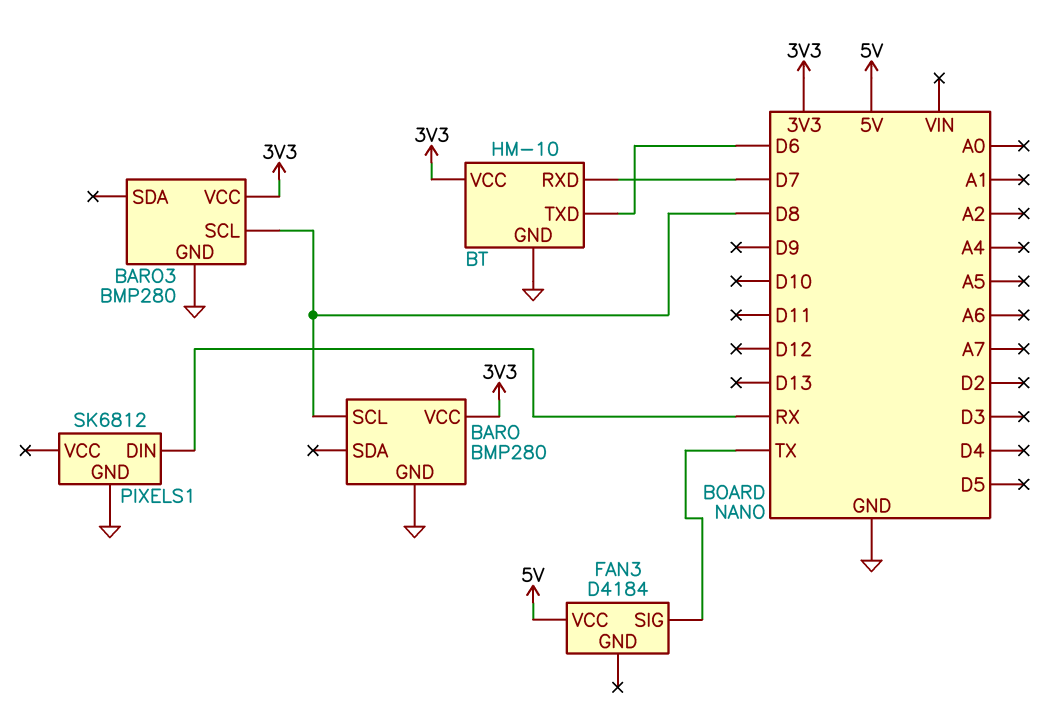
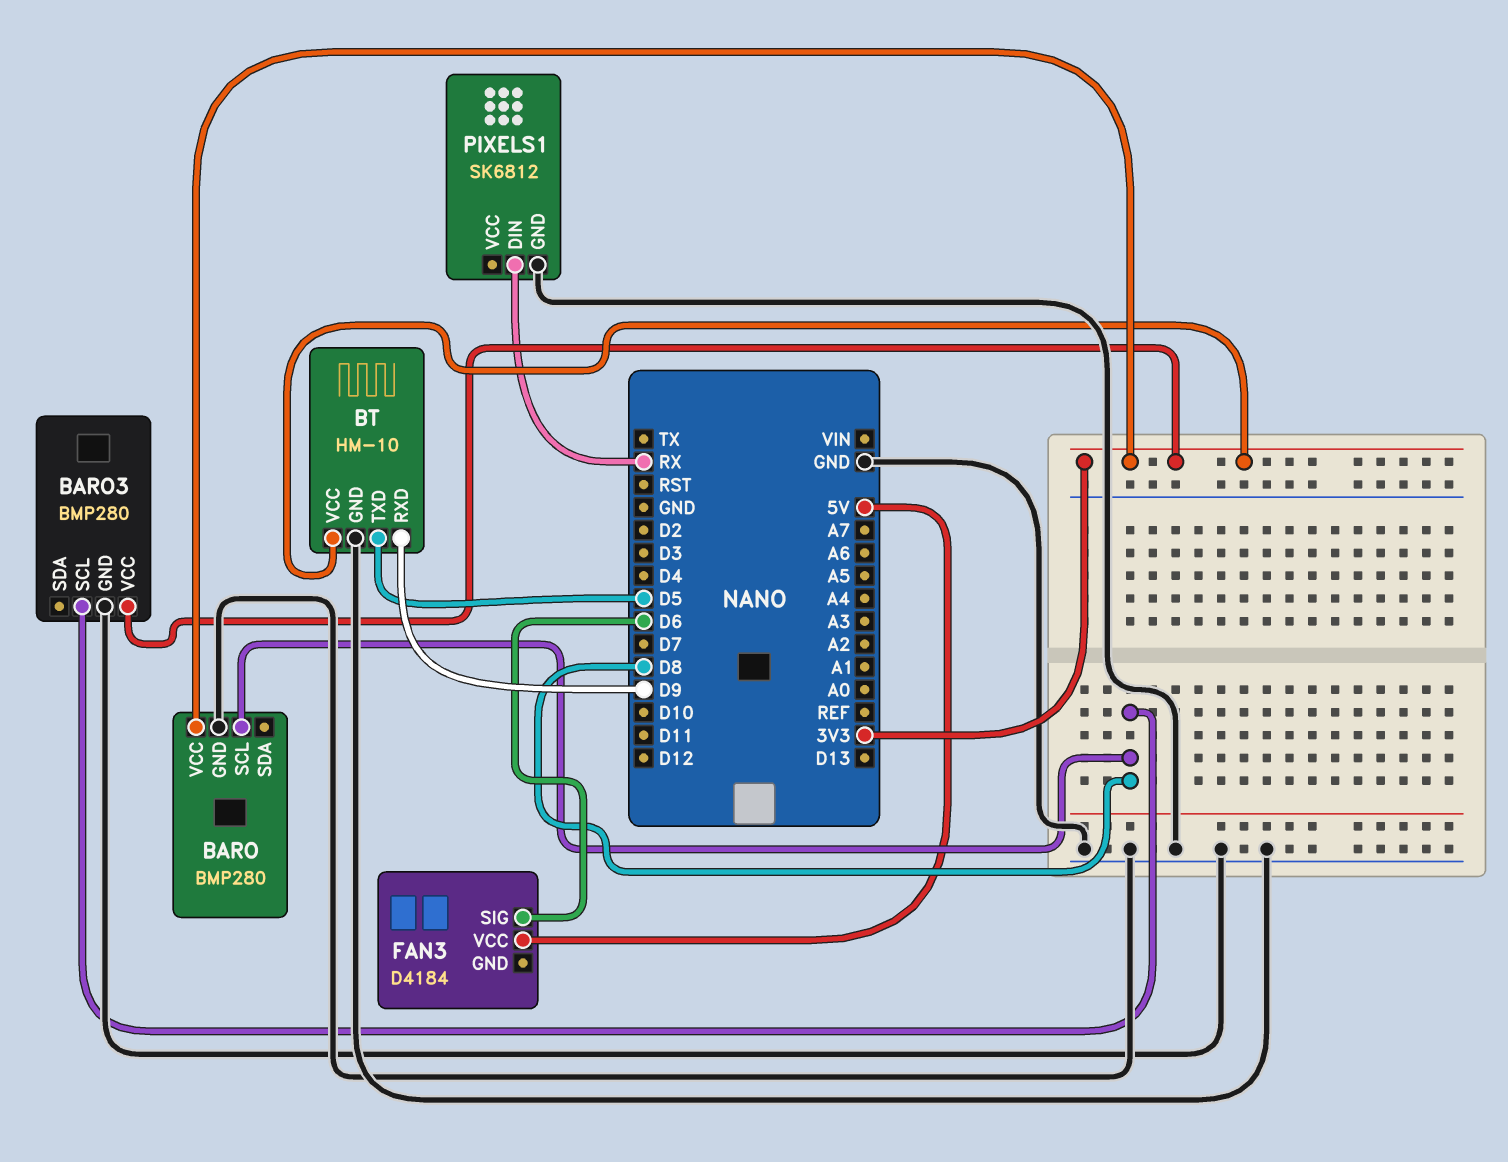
BT pin RXD: D7 -> D9
BT pin TXD: D6 -> D5
FAN3 pin SIG: TX -> D6

